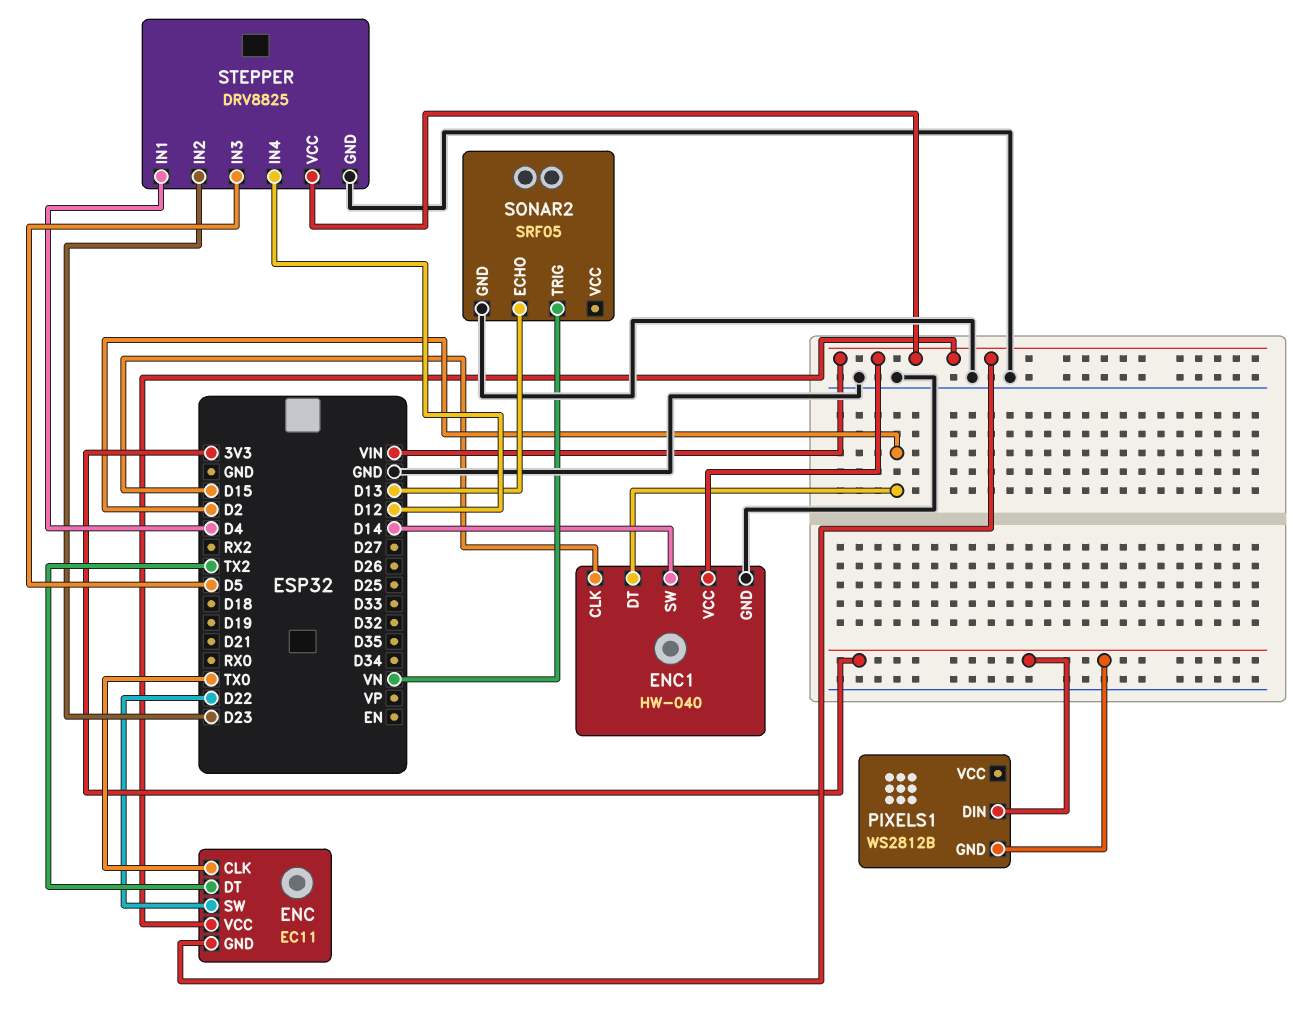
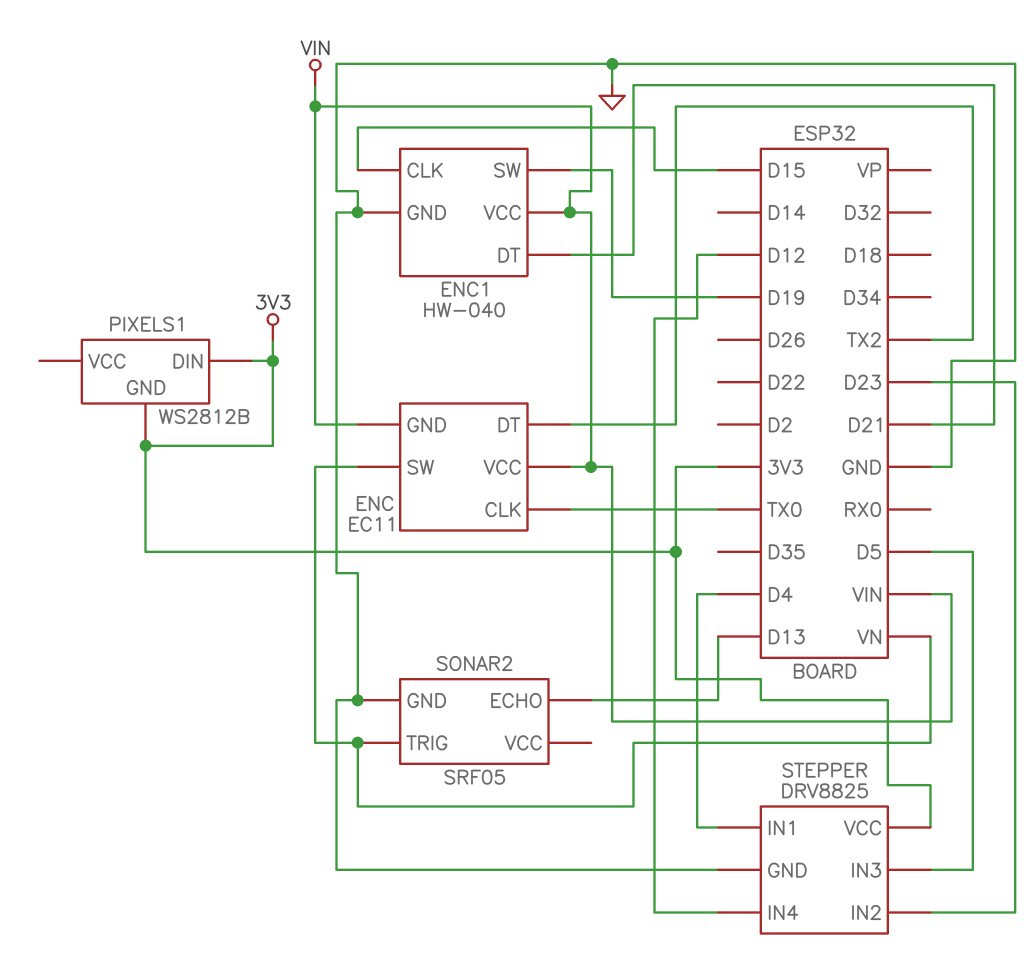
ENC pin SW: D22 -> VN
ENC1 pin DT: D2 -> D21
ENC1 pin SW: D14 -> D19
STEPPER pin VCC: VIN -> 3V3

